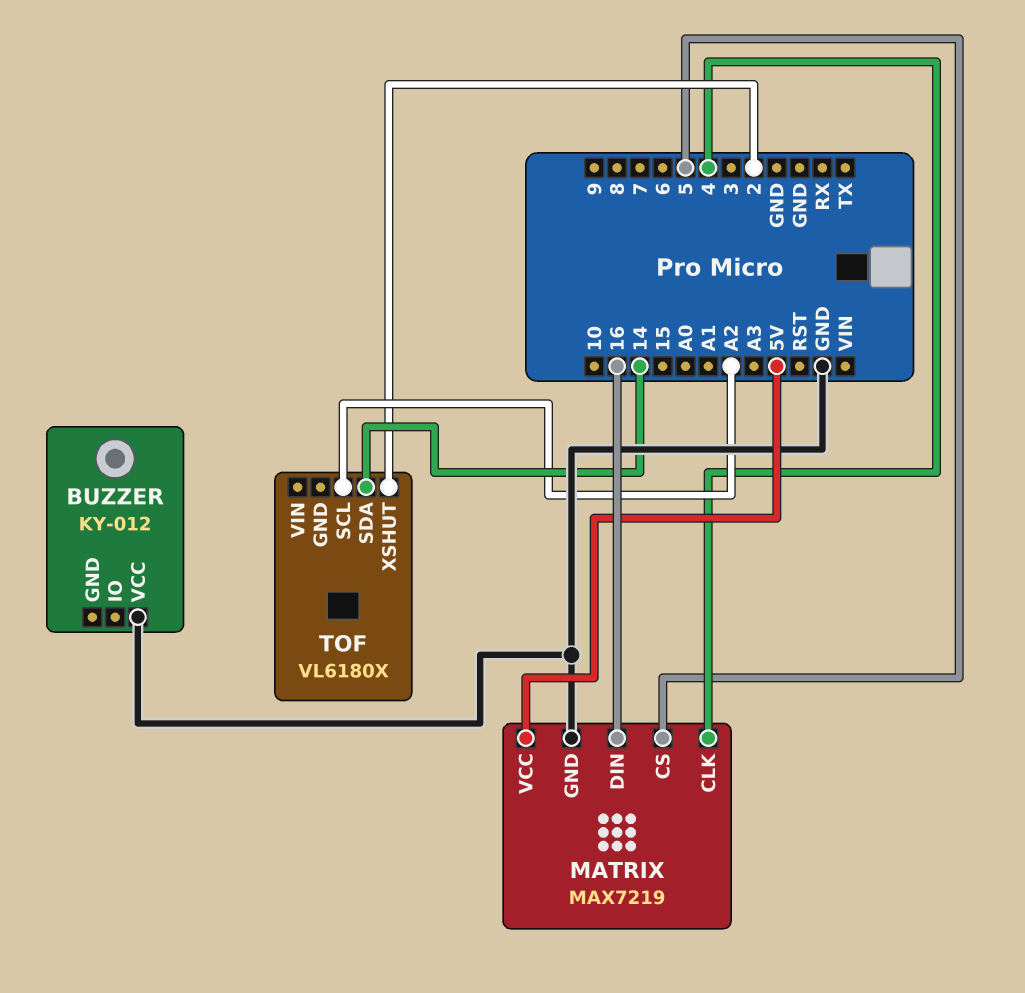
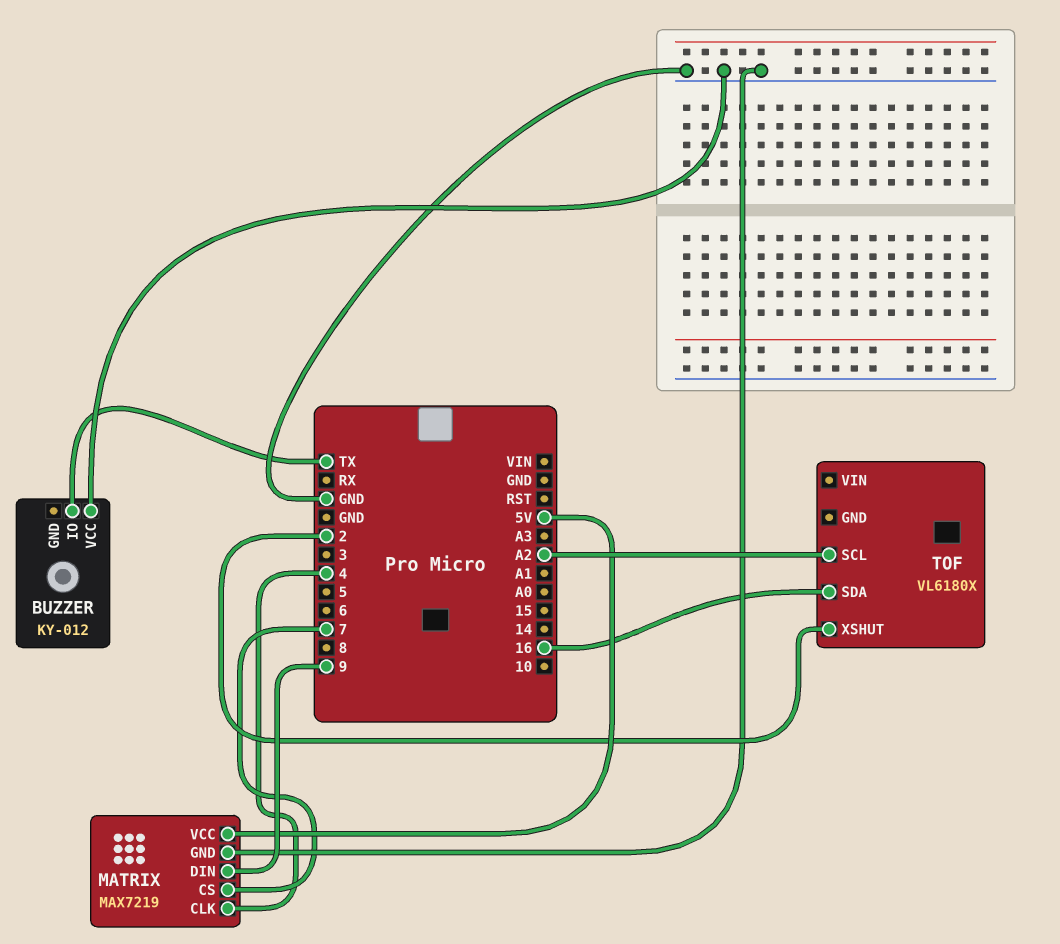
BUZZER pin IO: none -> TX
MATRIX pin CS: 5 -> 7
MATRIX pin DIN: 16 -> 9
TOF pin SDA: 14 -> 16

